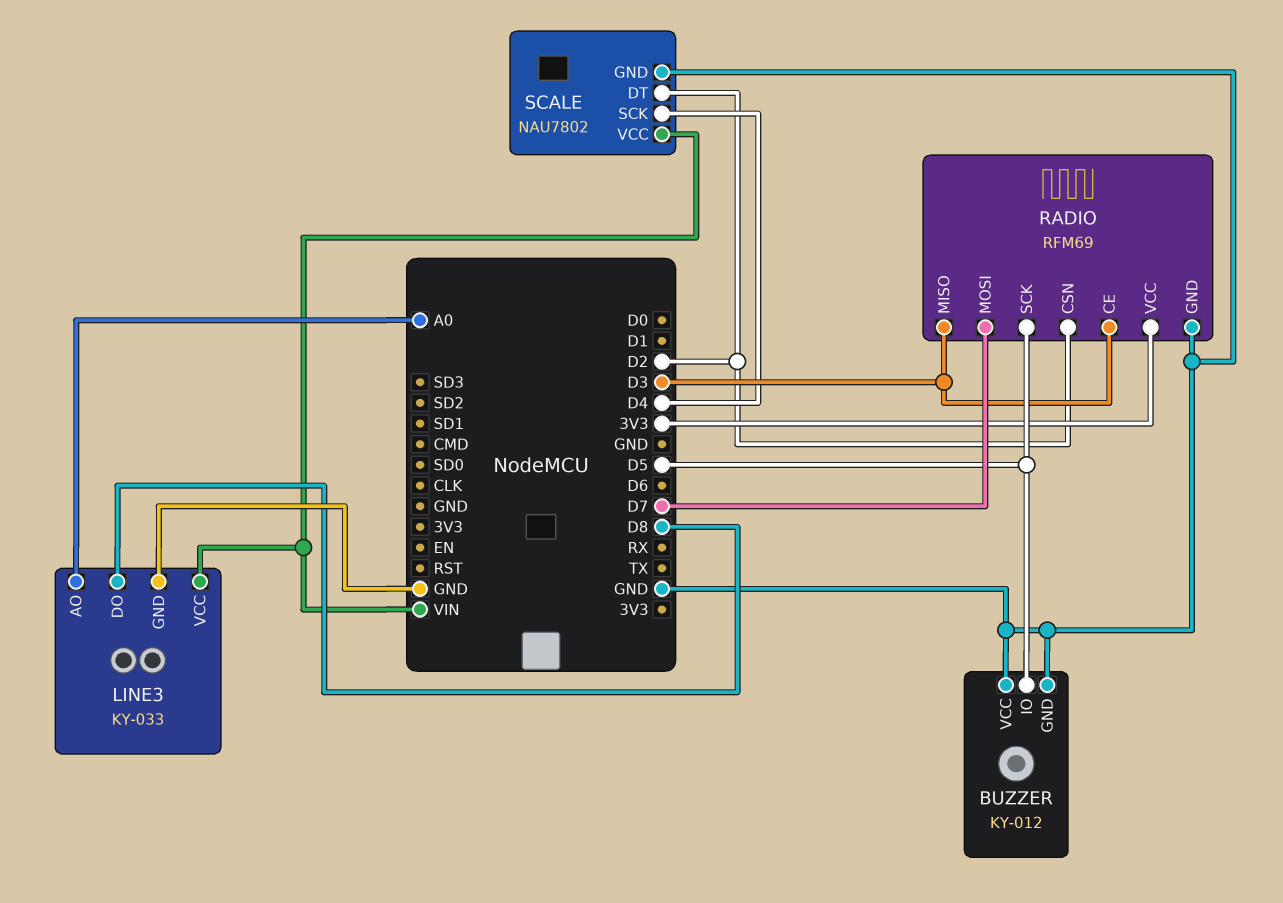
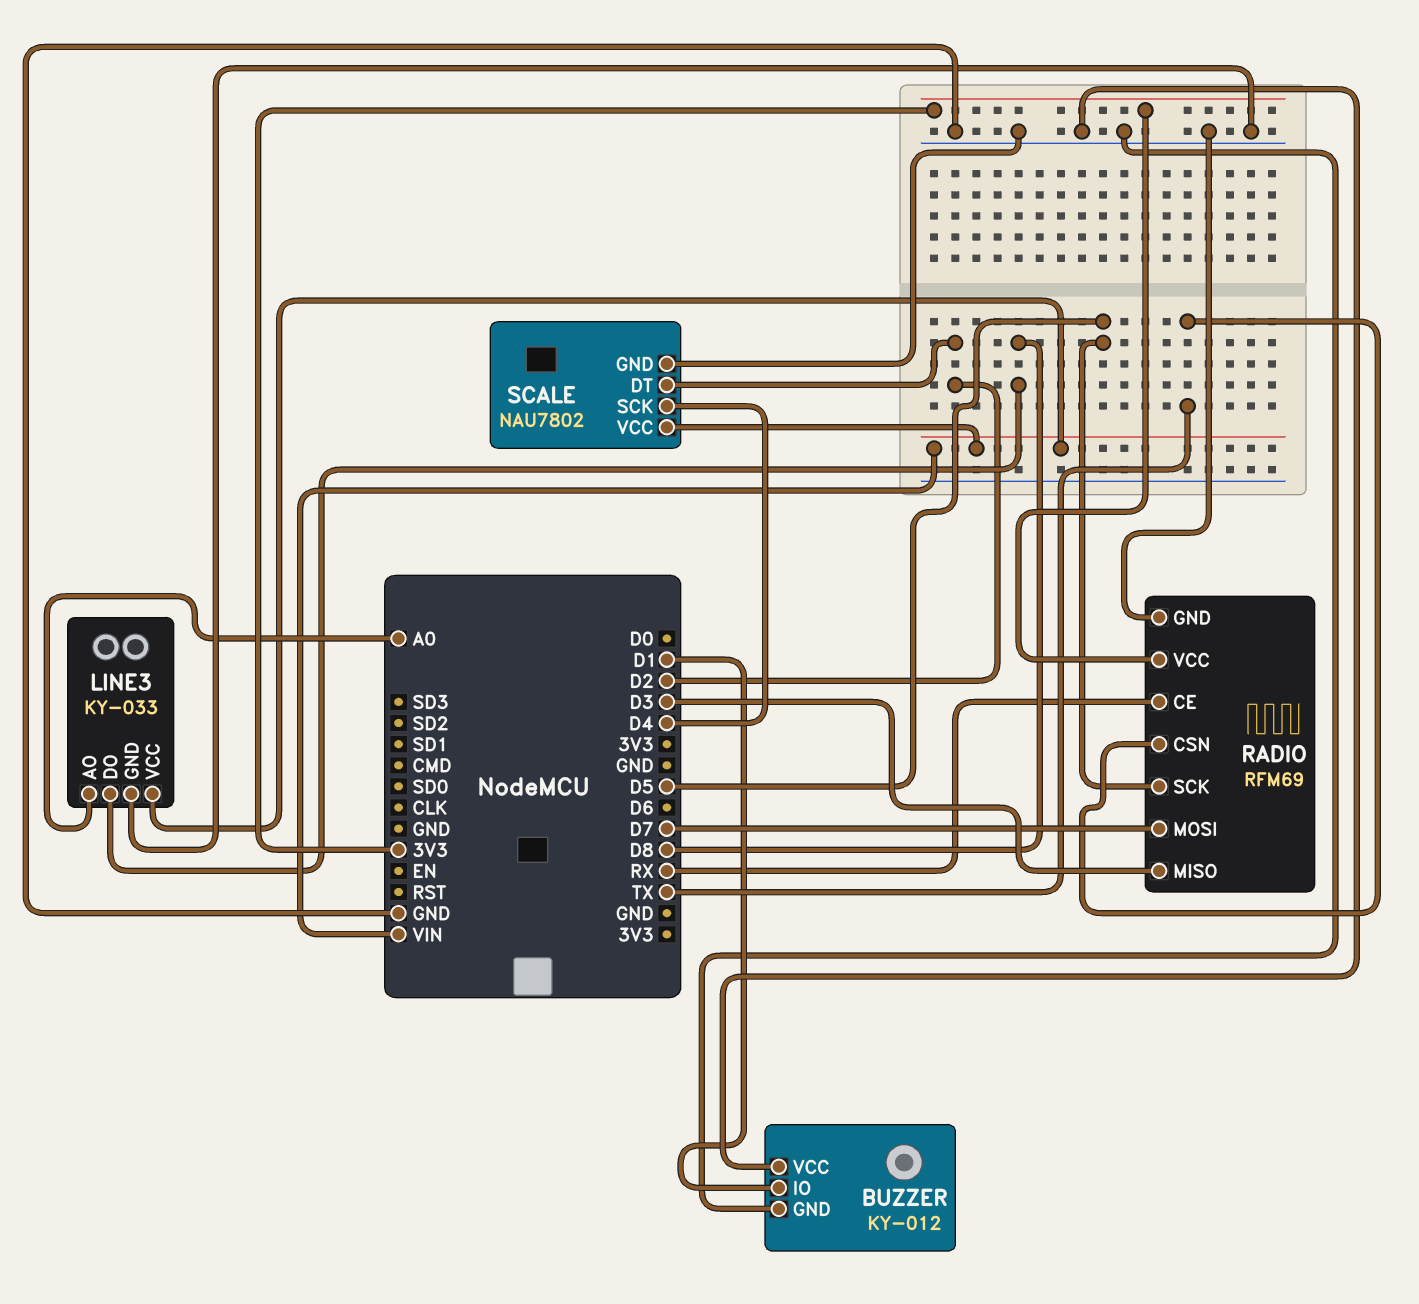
BUZZER pin IO: D5 -> D1
RADIO pin CE: D3 -> RX
RADIO pin CSN: D2 -> TX

